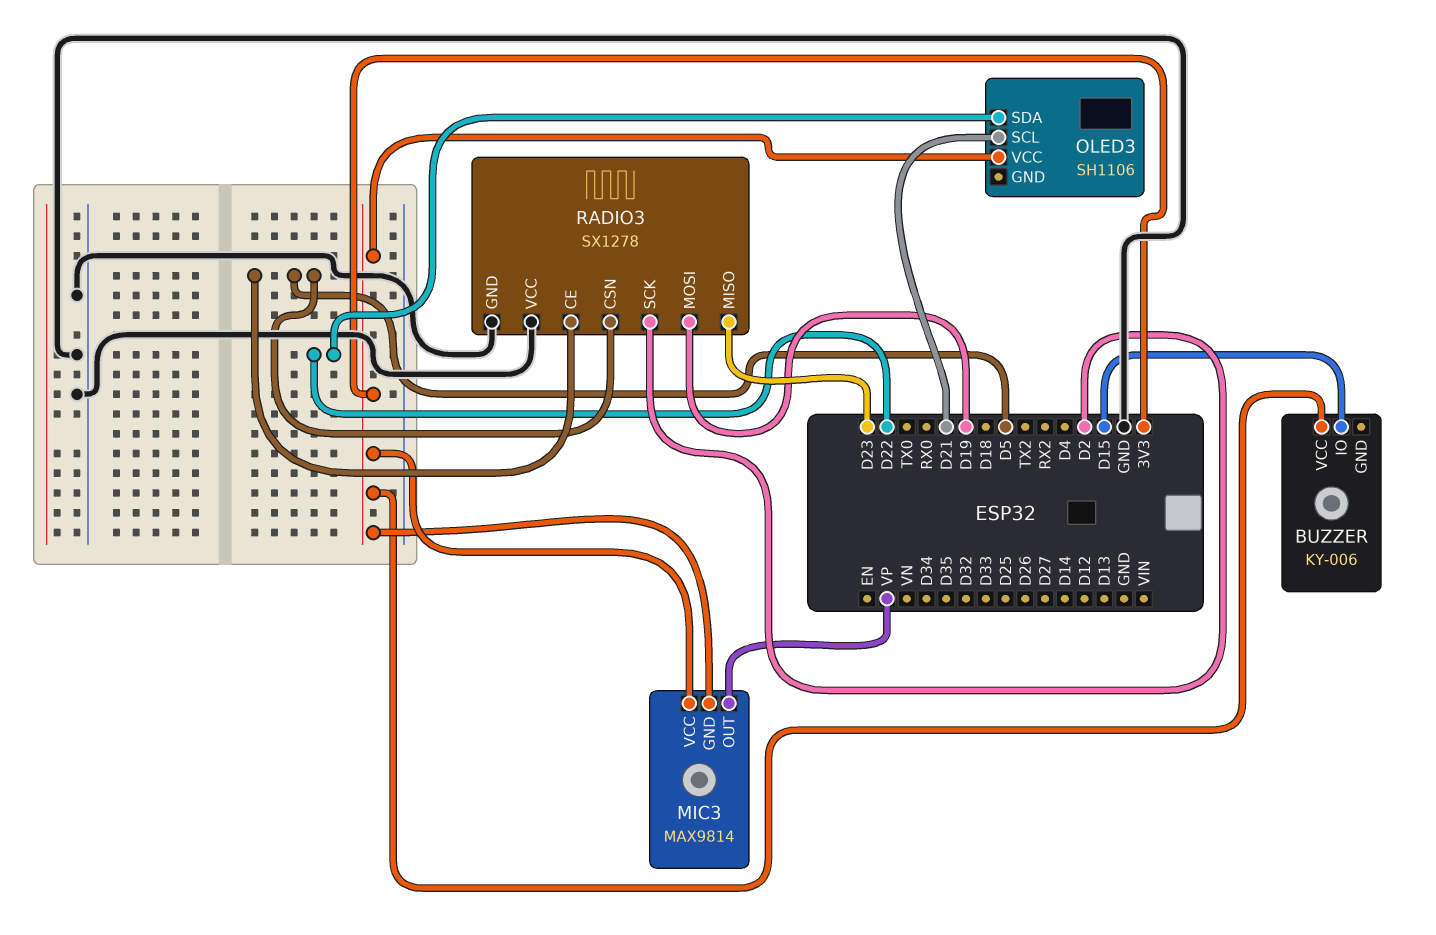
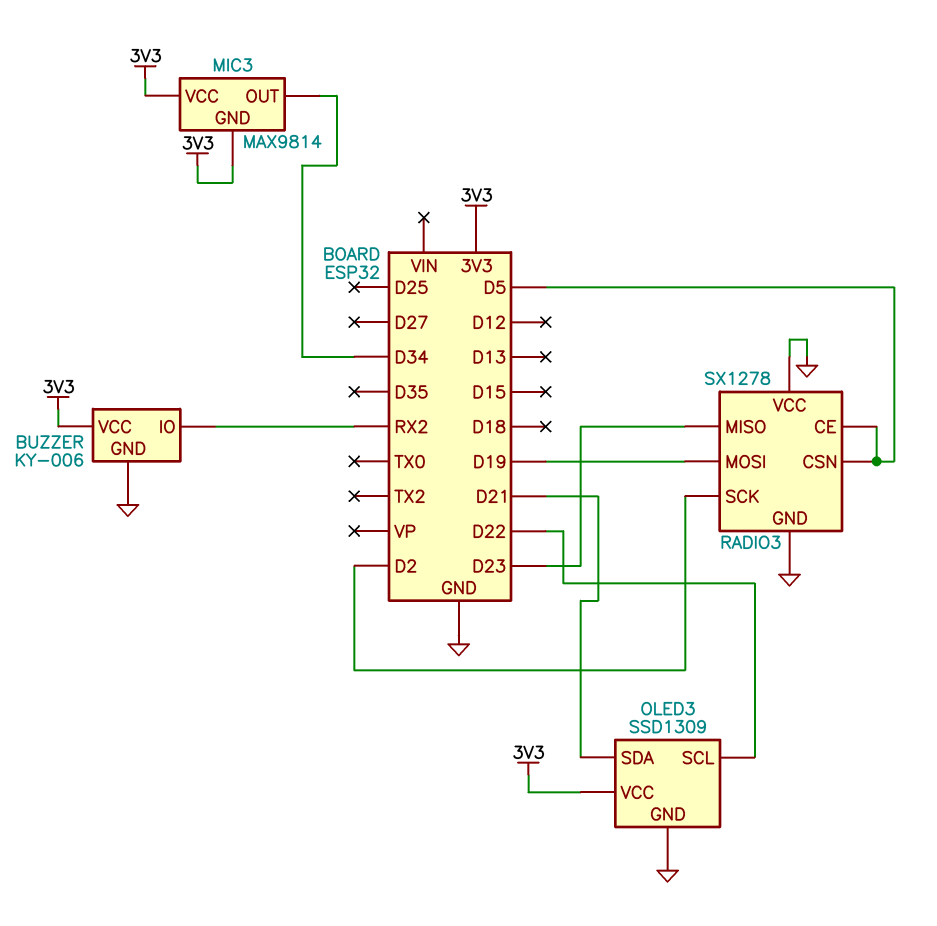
BUZZER pin GND: none -> GND
BUZZER pin IO: D15 -> RX2
MIC3 pin OUT: VP -> D34
OLED3: SH1106 -> SSD1309
OLED3 pin GND: none -> GND
OLED3 pin SCL: D21 -> D22
OLED3 pin SDA: D22 -> D21

